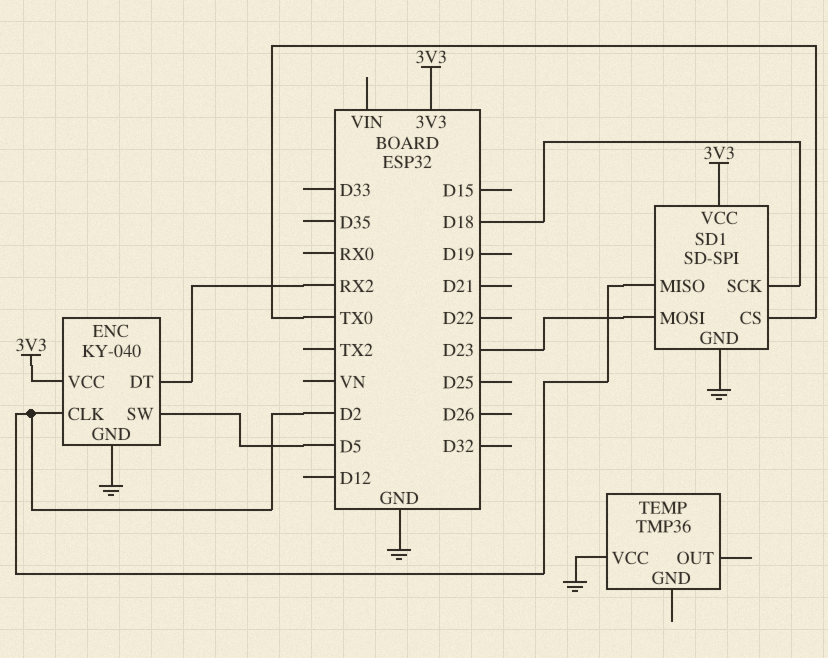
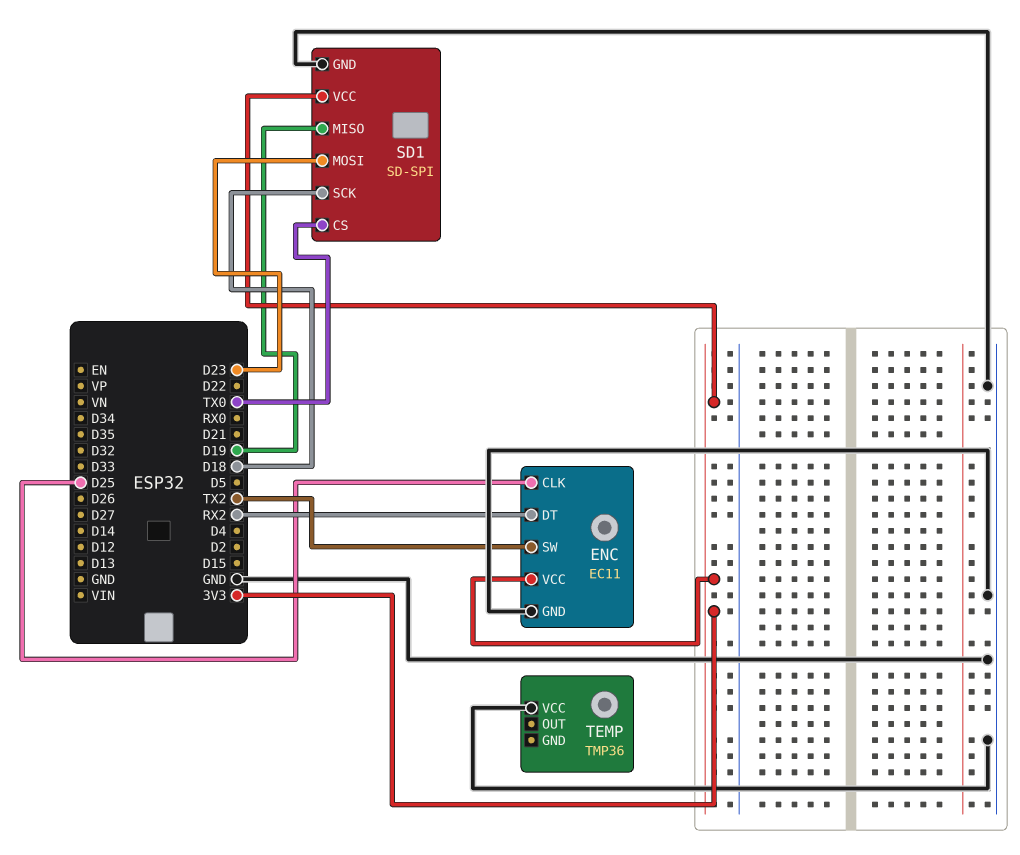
ENC: KY-040 -> EC11
ENC pin CLK: D2 -> D25
ENC pin SW: D5 -> TX2
SD1 pin MISO: D2 -> D19

